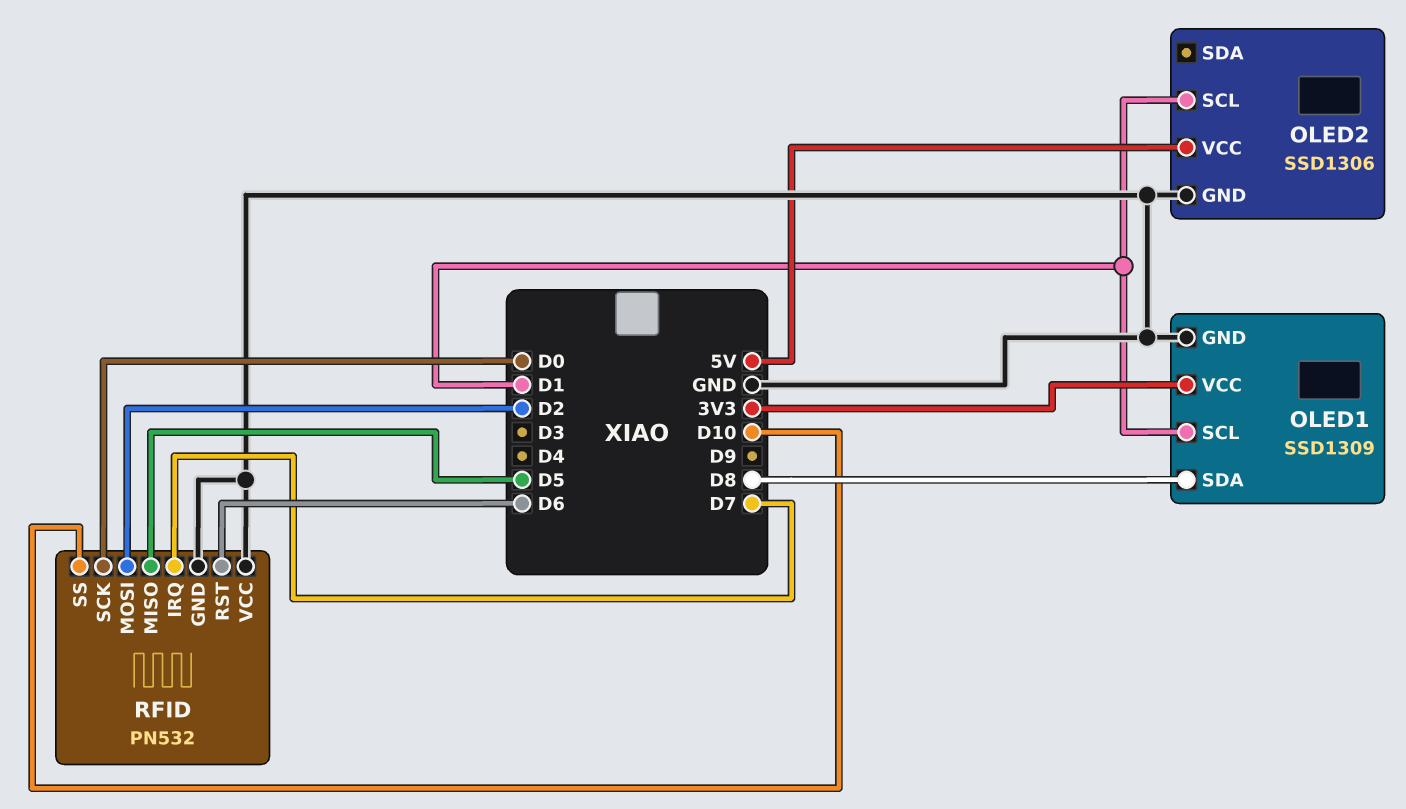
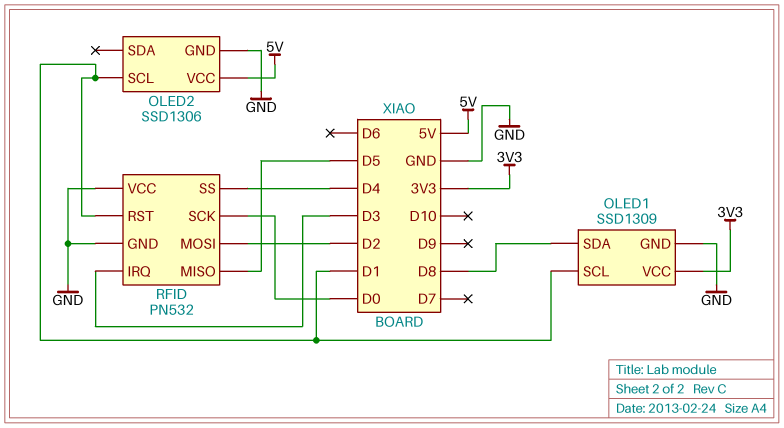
RFID pin IRQ: D7 -> D3
RFID pin RST: D6 -> D1
RFID pin SS: D10 -> D4

